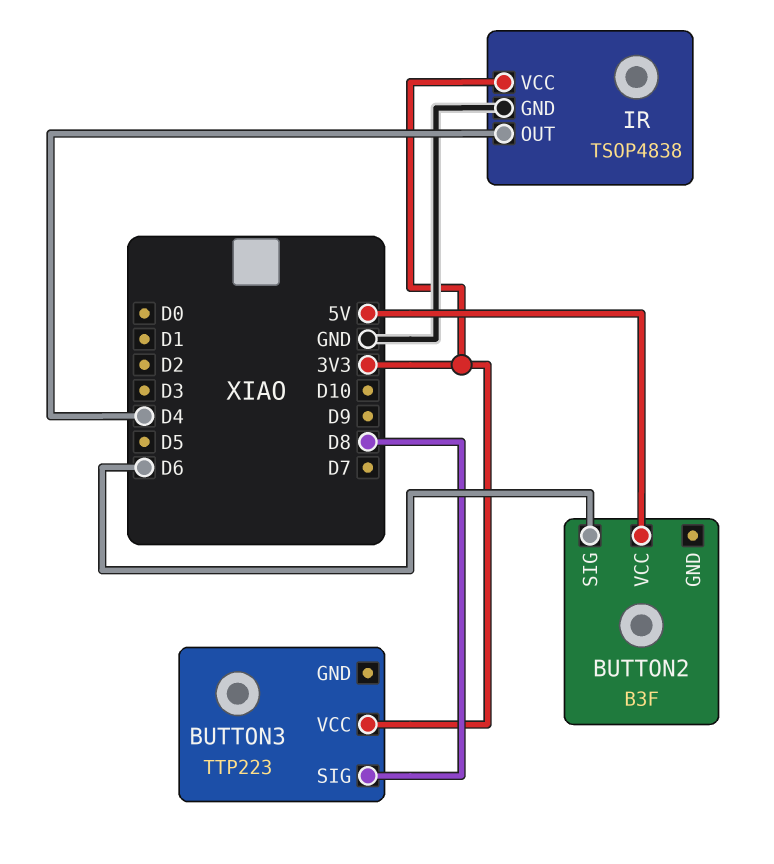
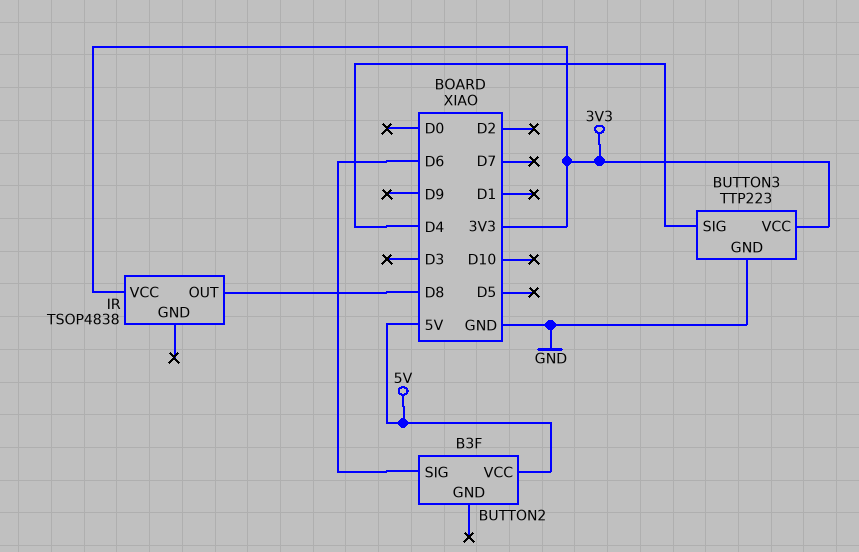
BUTTON3 pin GND: none -> GND
BUTTON3 pin SIG: D8 -> D4
IR pin GND: GND -> none
IR pin OUT: D4 -> D8

